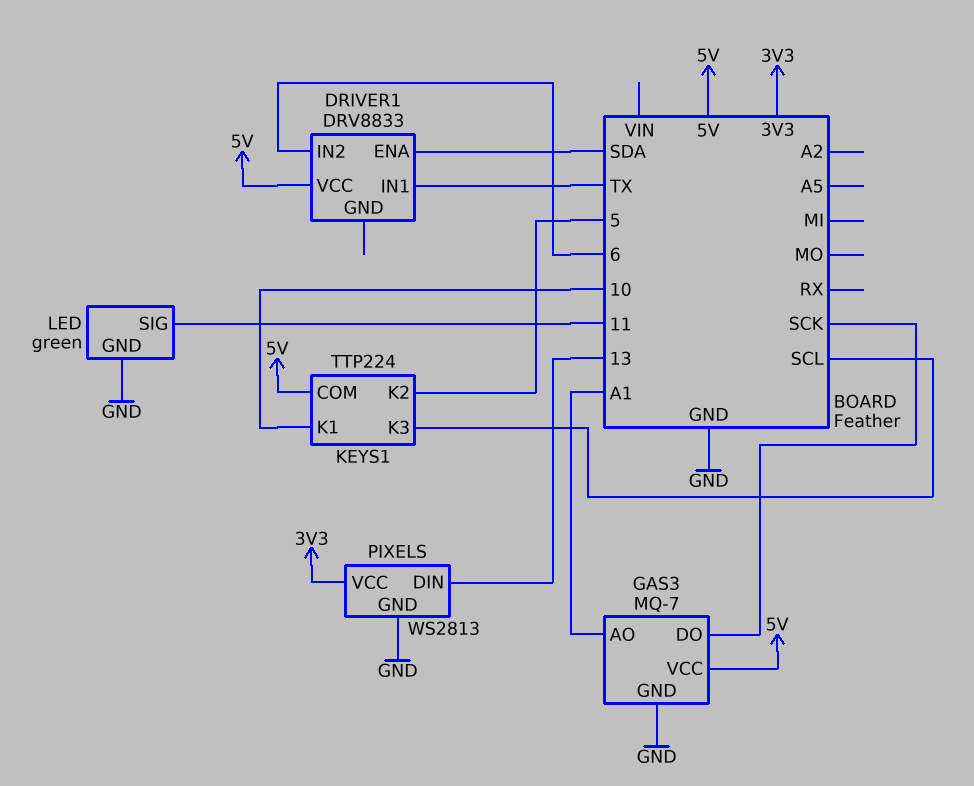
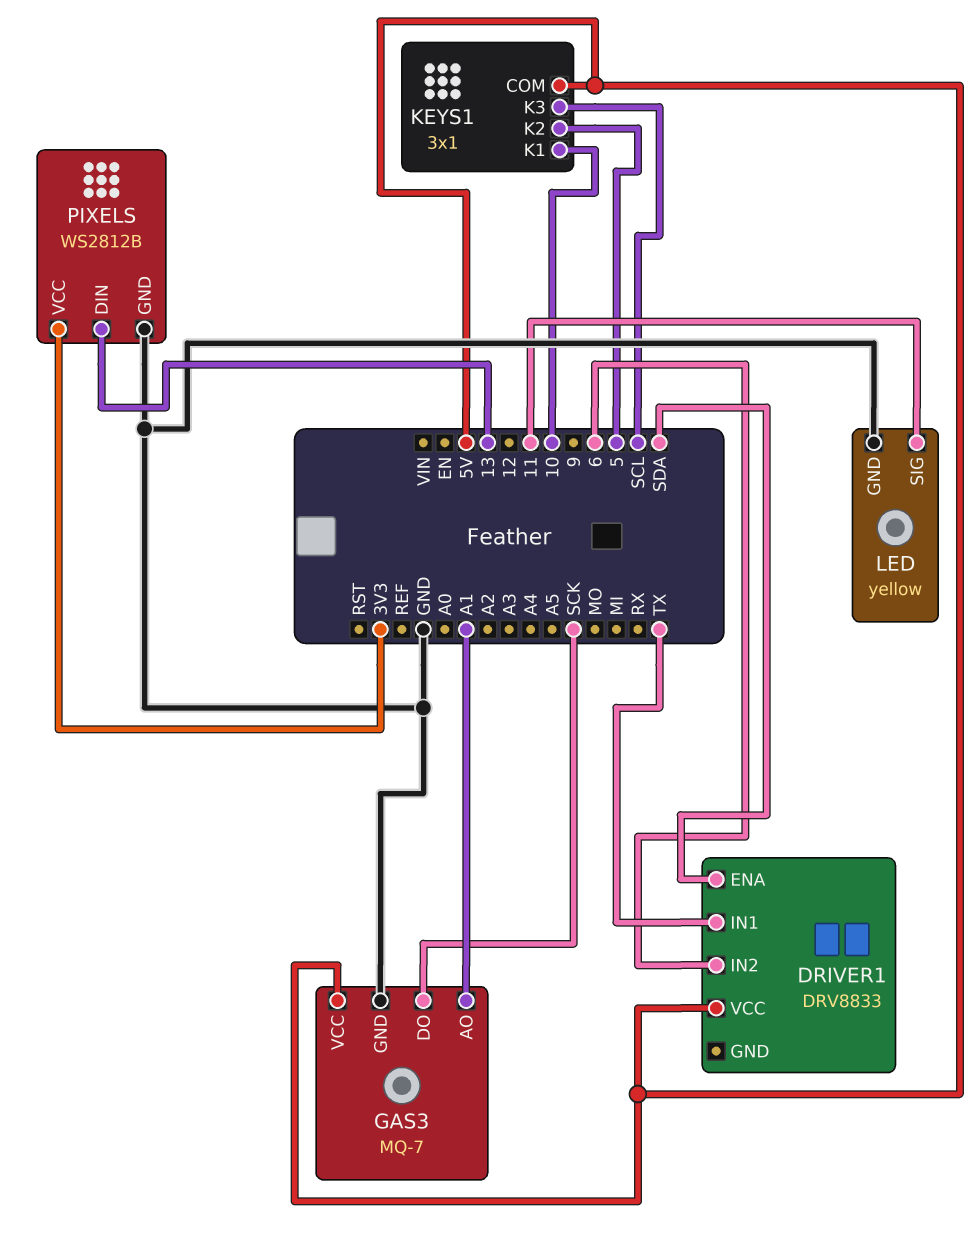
KEYS1: TTP224 -> 3x1
LED: green -> yellow
PIXELS: WS2813 -> WS2812B

